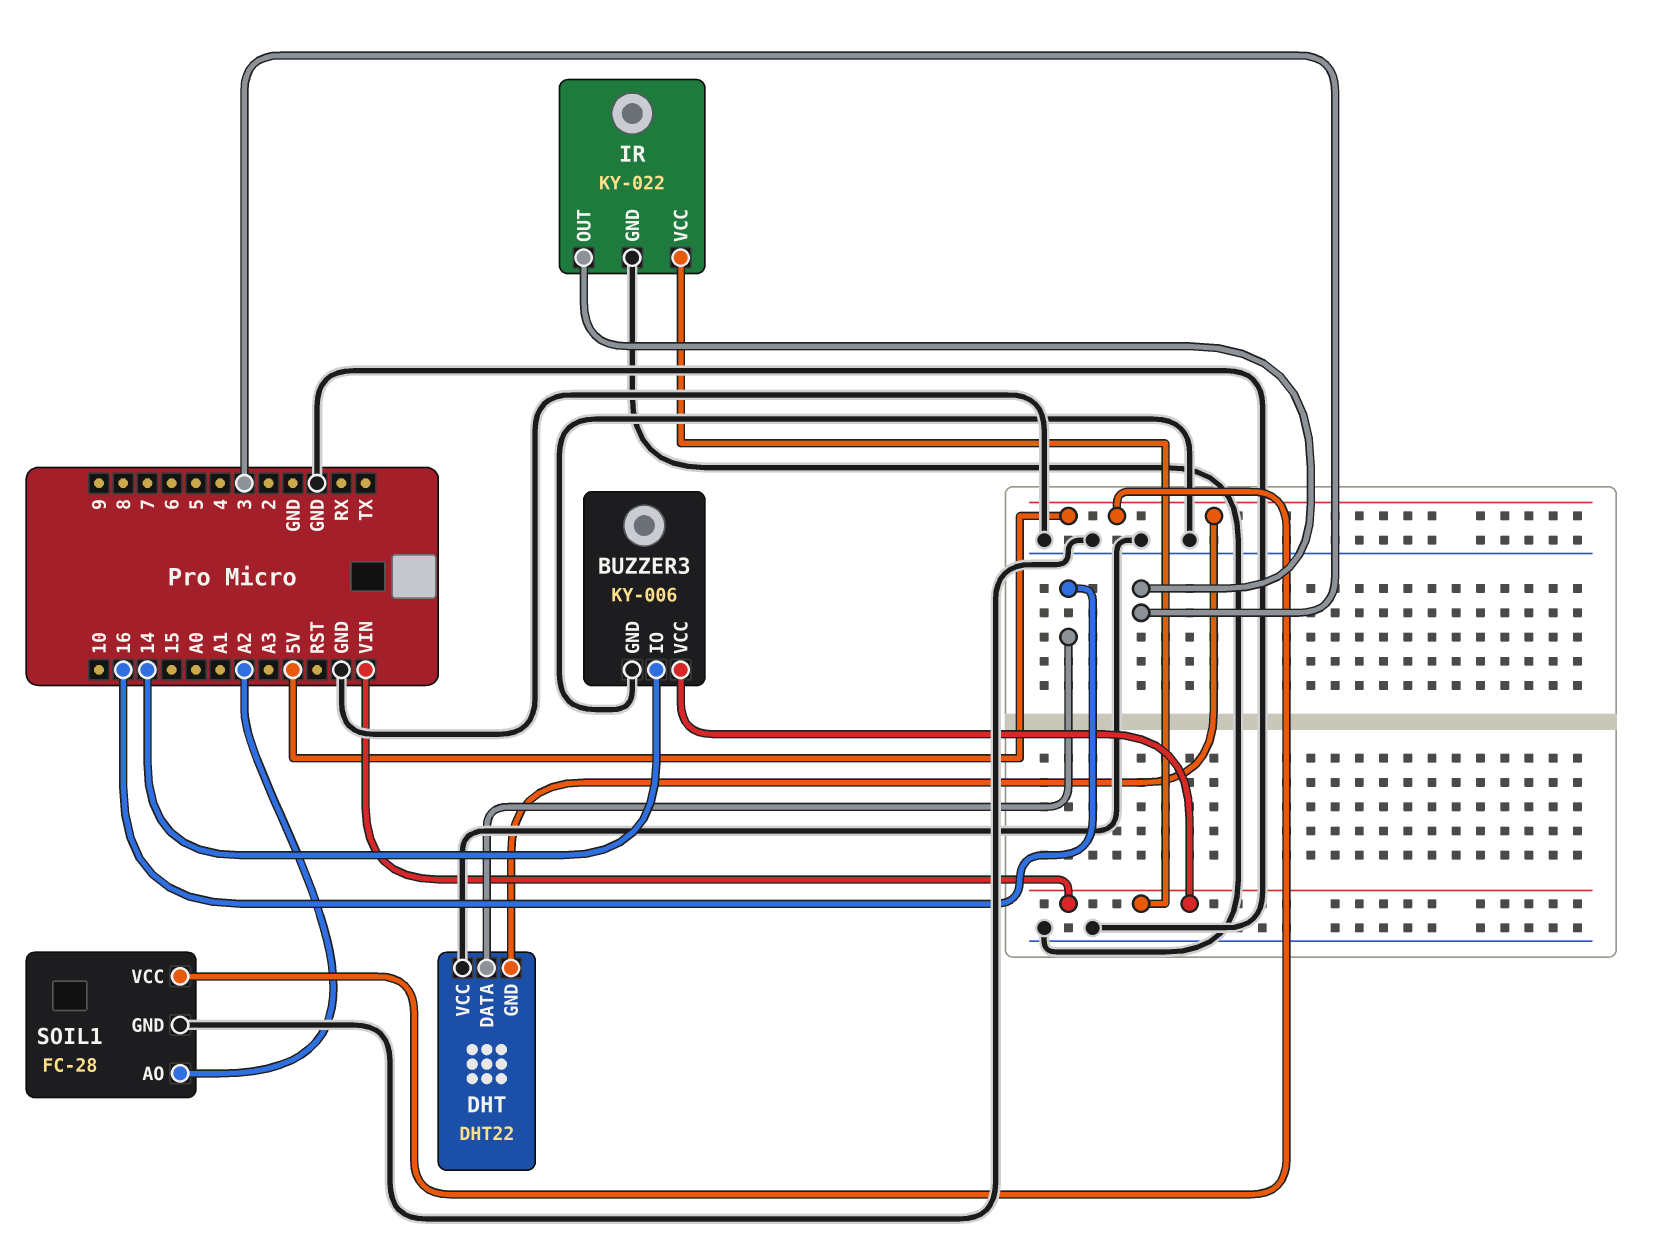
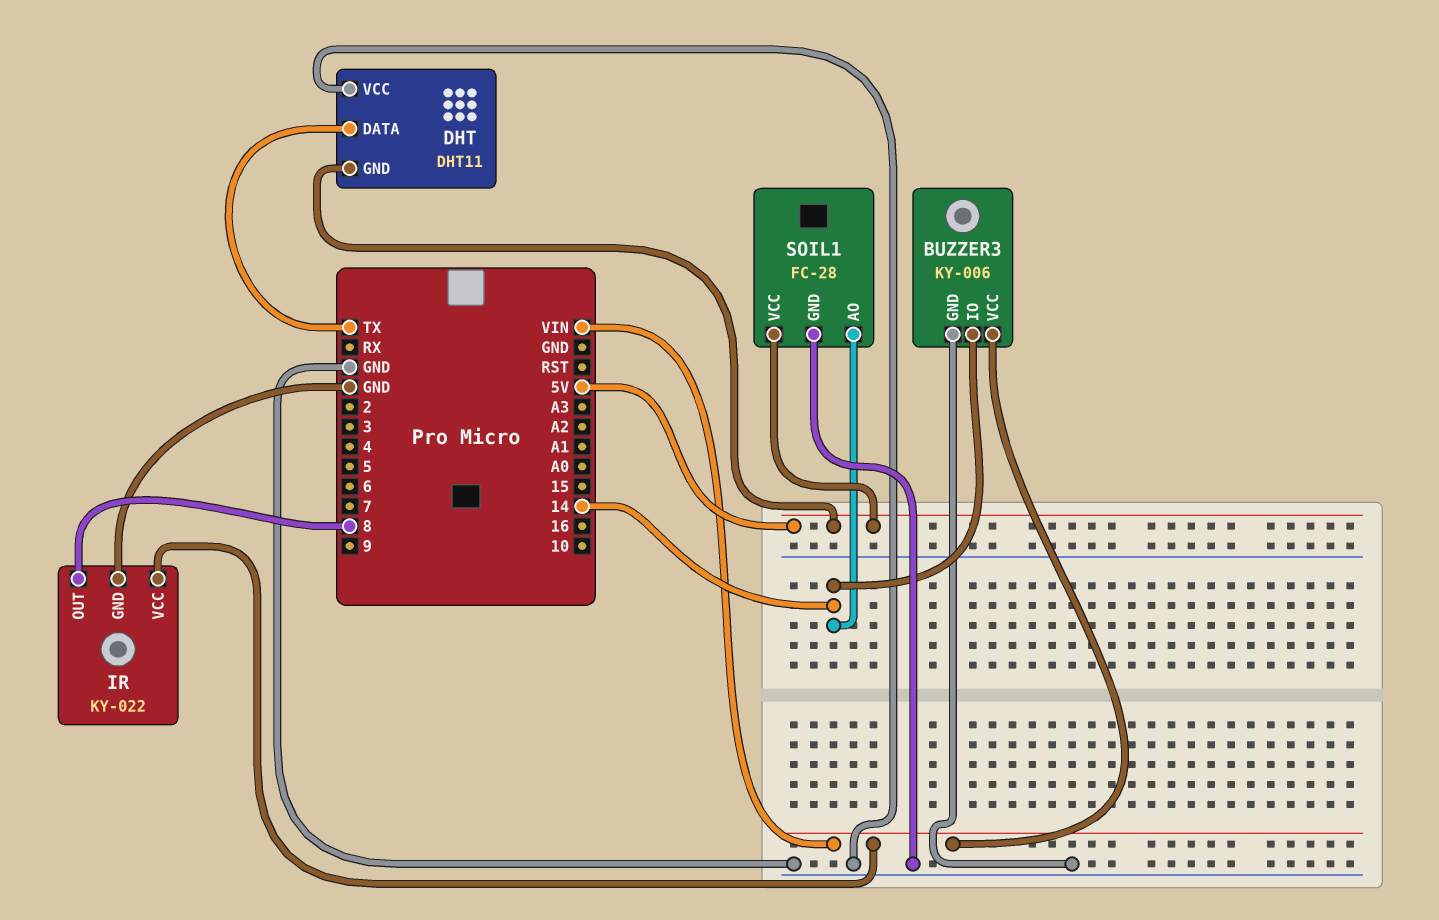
DHT: DHT22 -> DHT11
DHT pin DATA: 16 -> TX
IR pin OUT: 3 -> 8
SOIL1 pin AO: A2 -> 14

